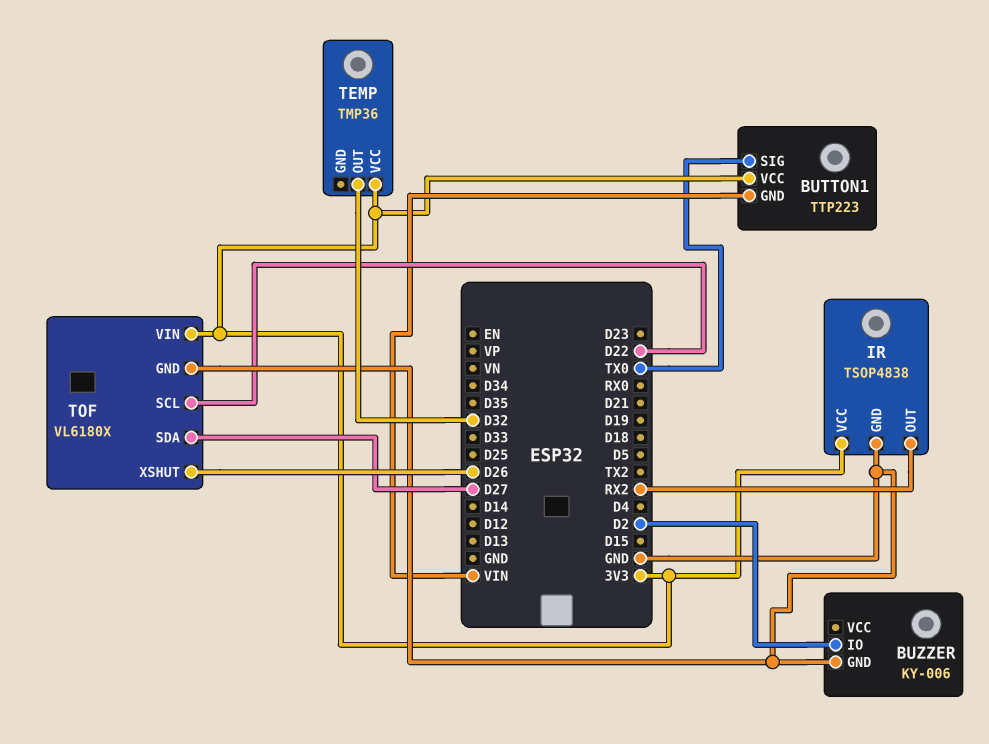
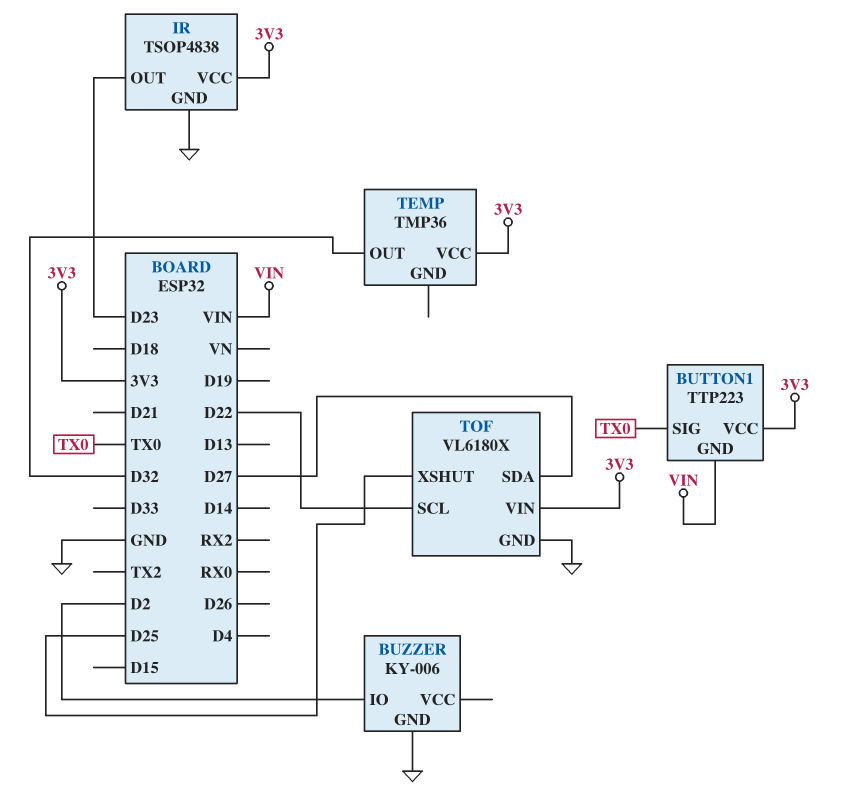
IR pin OUT: RX2 -> D23
TOF pin XSHUT: D26 -> D25

